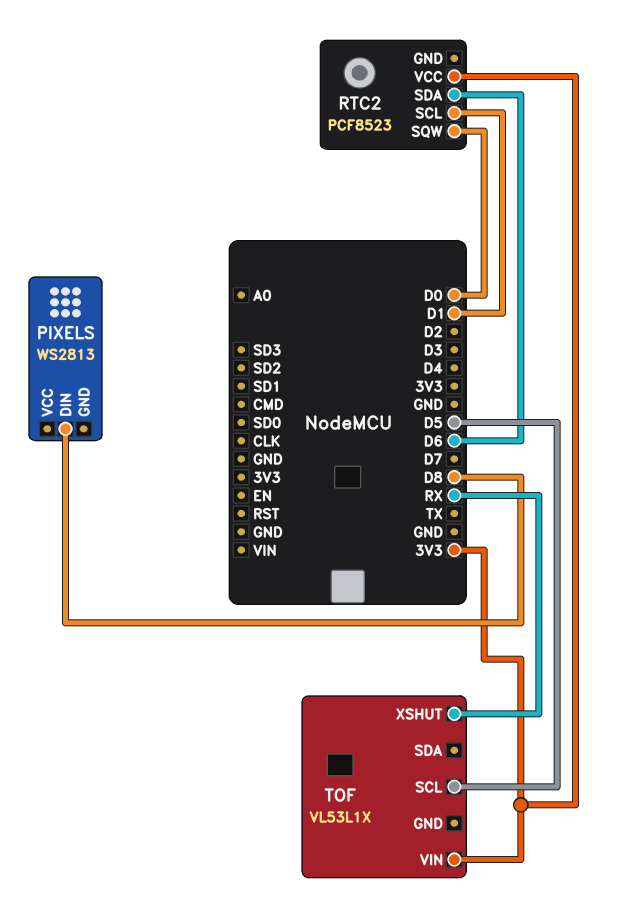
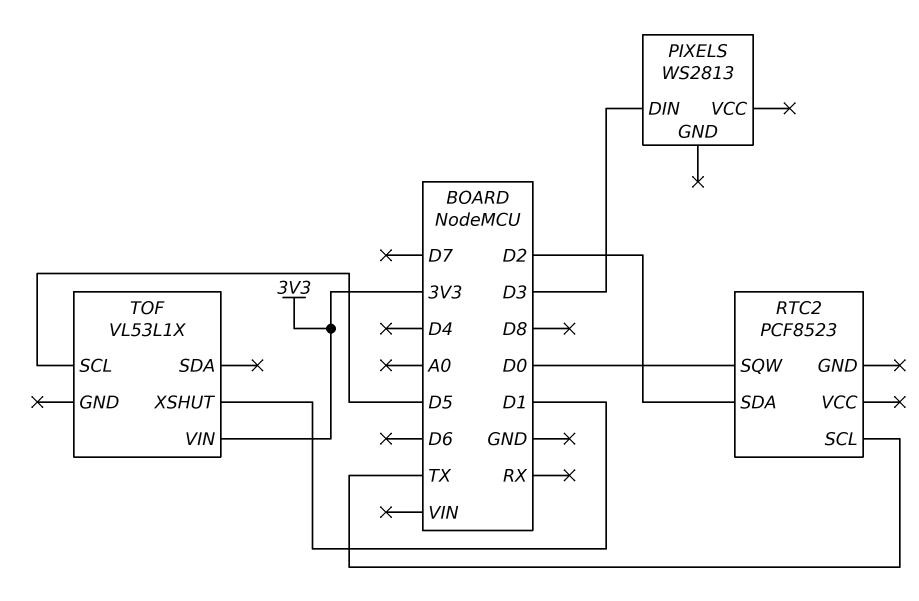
PIXELS pin DIN: D8 -> D3
RTC2 pin SCL: D1 -> TX
RTC2 pin SDA: D6 -> D2
RTC2 pin VCC: 3V3 -> none
TOF pin XSHUT: RX -> D1

